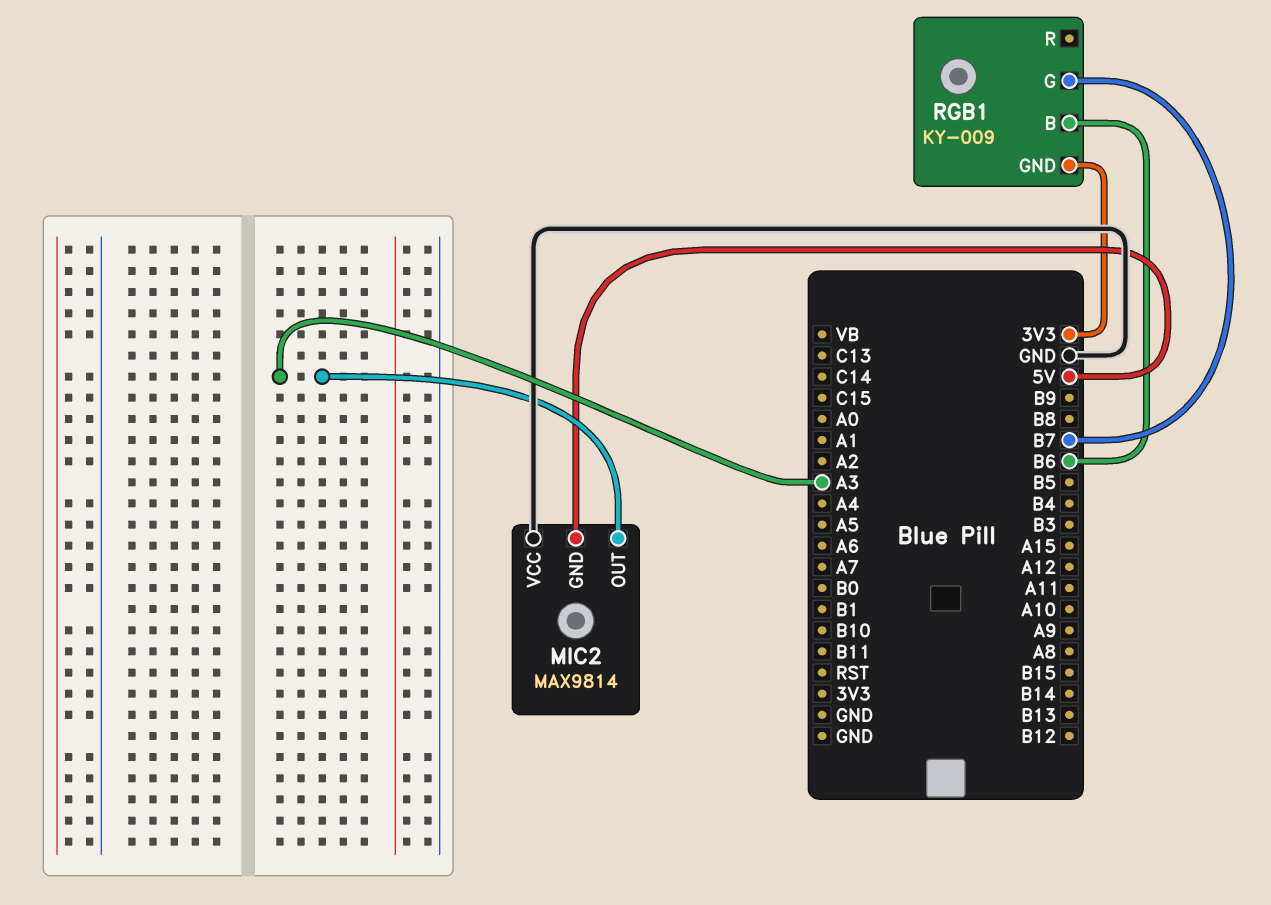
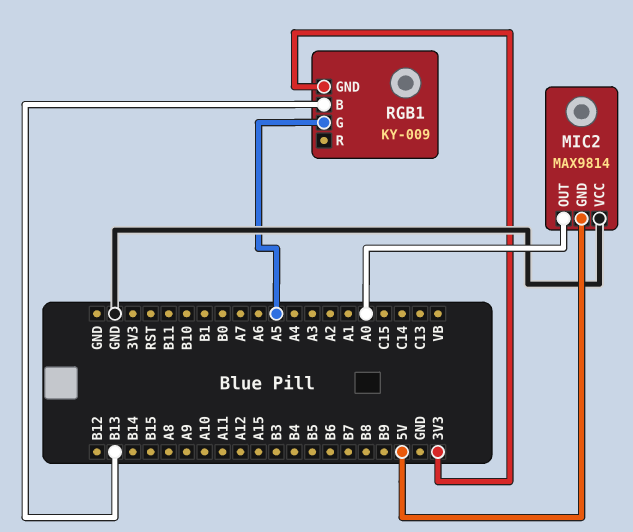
MIC2 pin OUT: A3 -> A0
RGB1 pin B: B6 -> B13
RGB1 pin G: B7 -> A5

